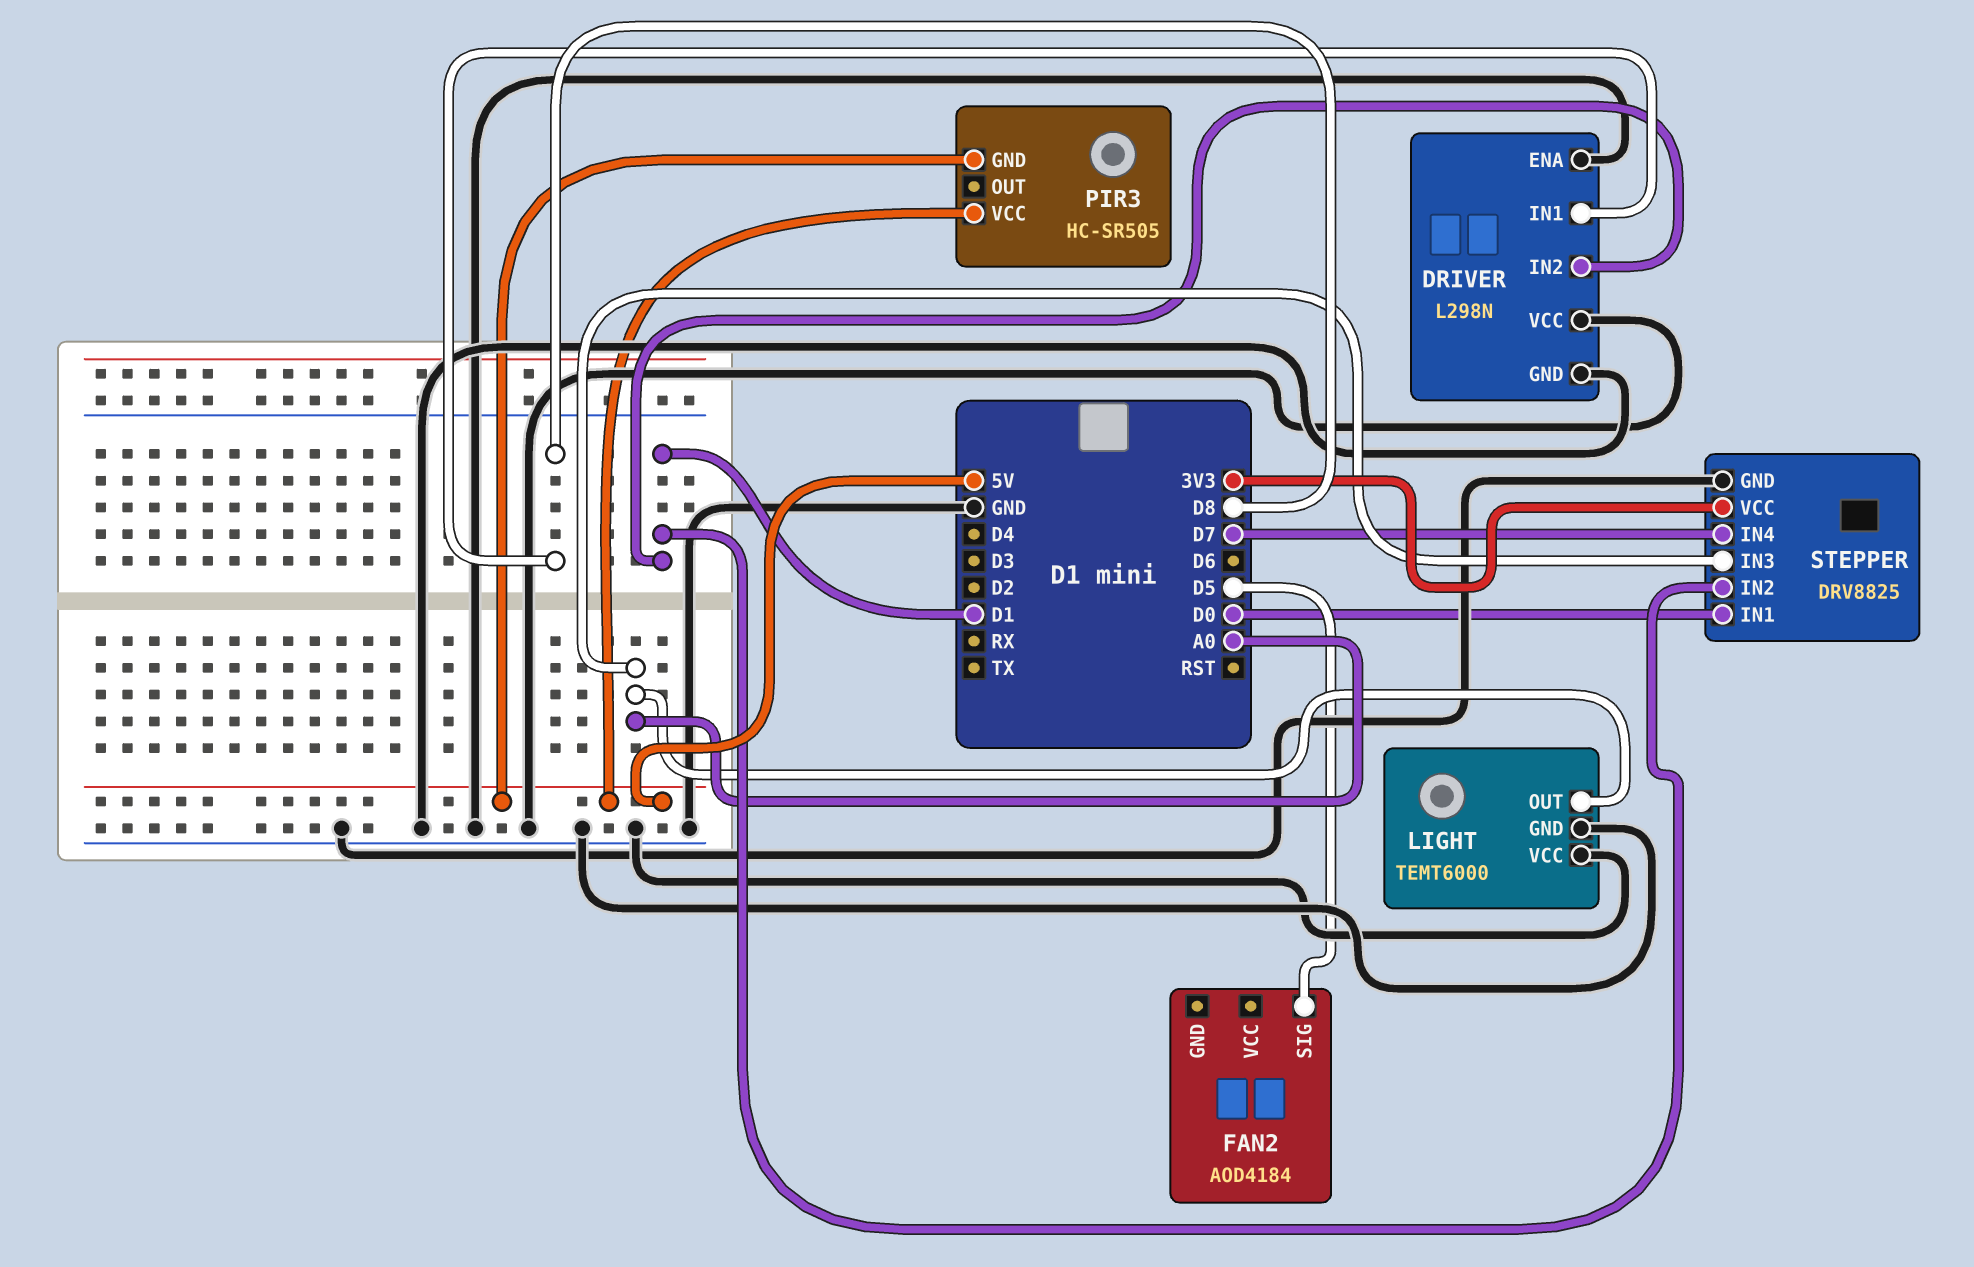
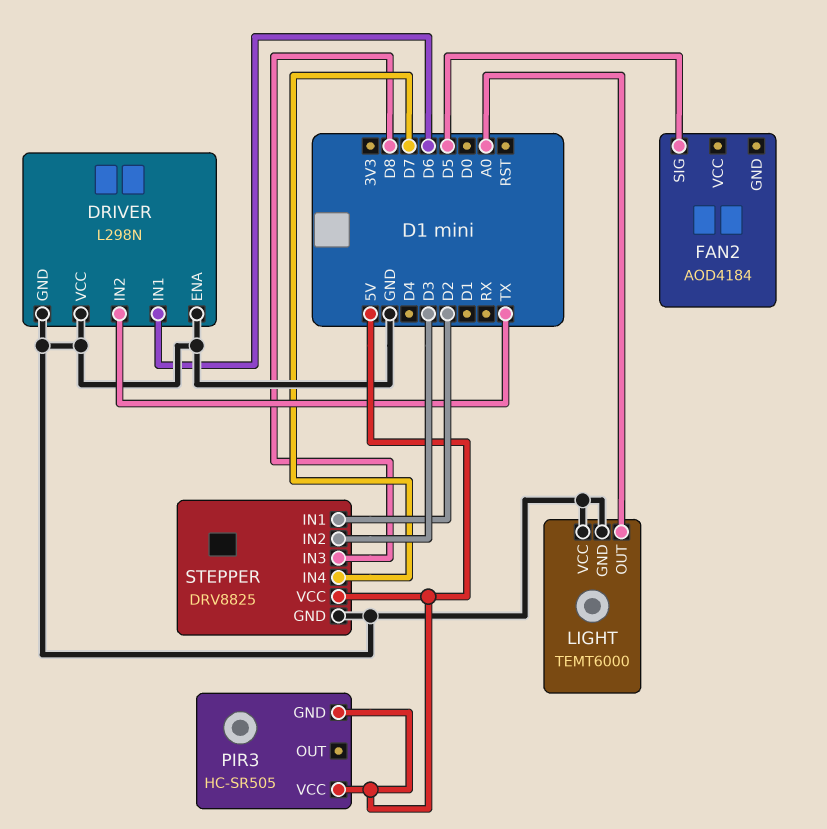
DRIVER pin IN1: D8 -> D6
DRIVER pin IN2: D1 -> TX
STEPPER pin IN1: D0 -> D2
STEPPER pin IN2: D1 -> D3
STEPPER pin IN3: A0 -> D8
STEPPER pin VCC: 3V3 -> 5V

